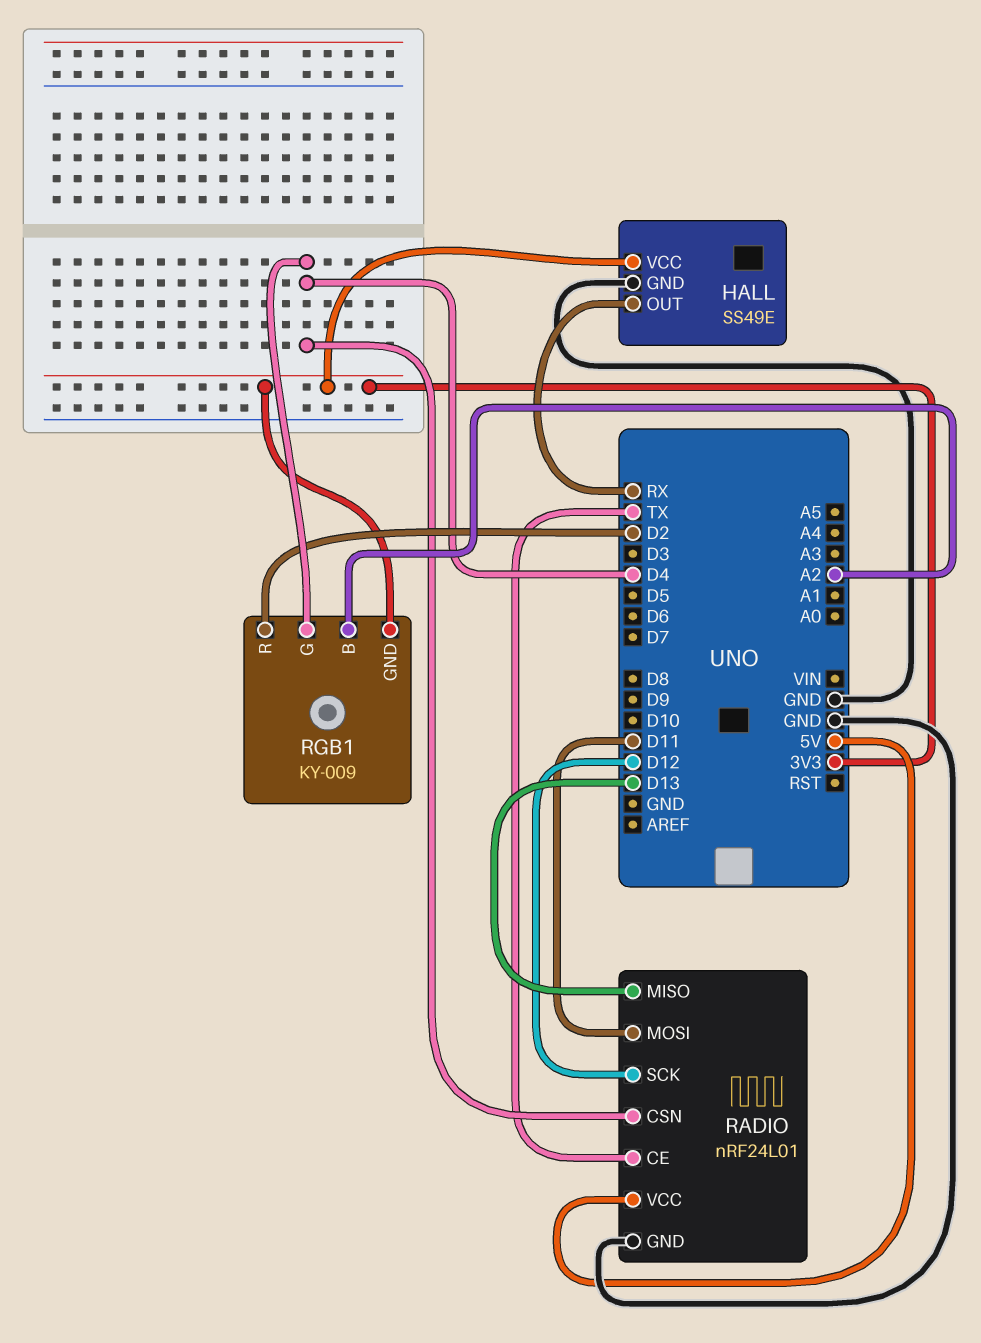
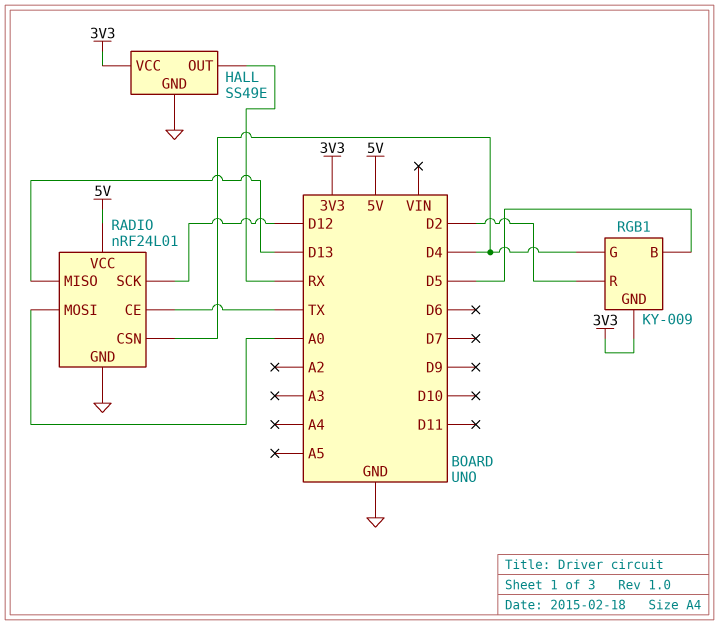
RADIO pin MOSI: D11 -> A0
RGB1 pin B: A2 -> D5

